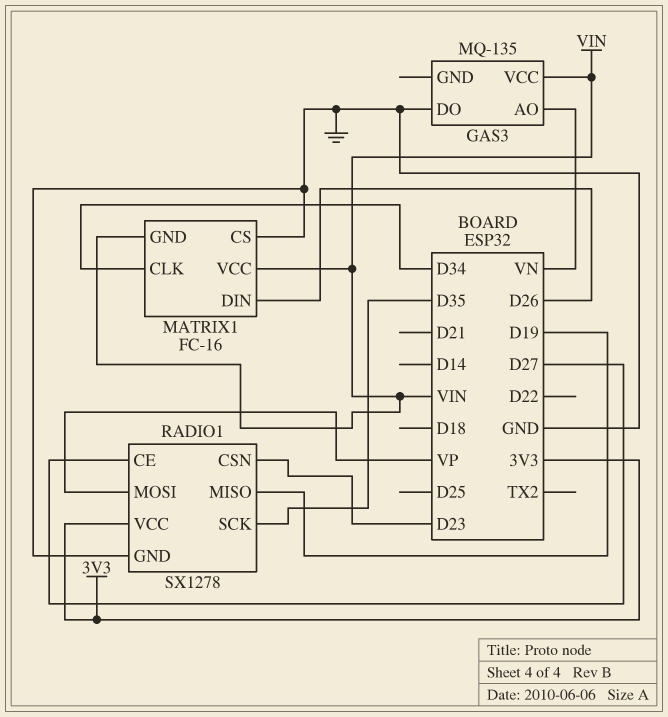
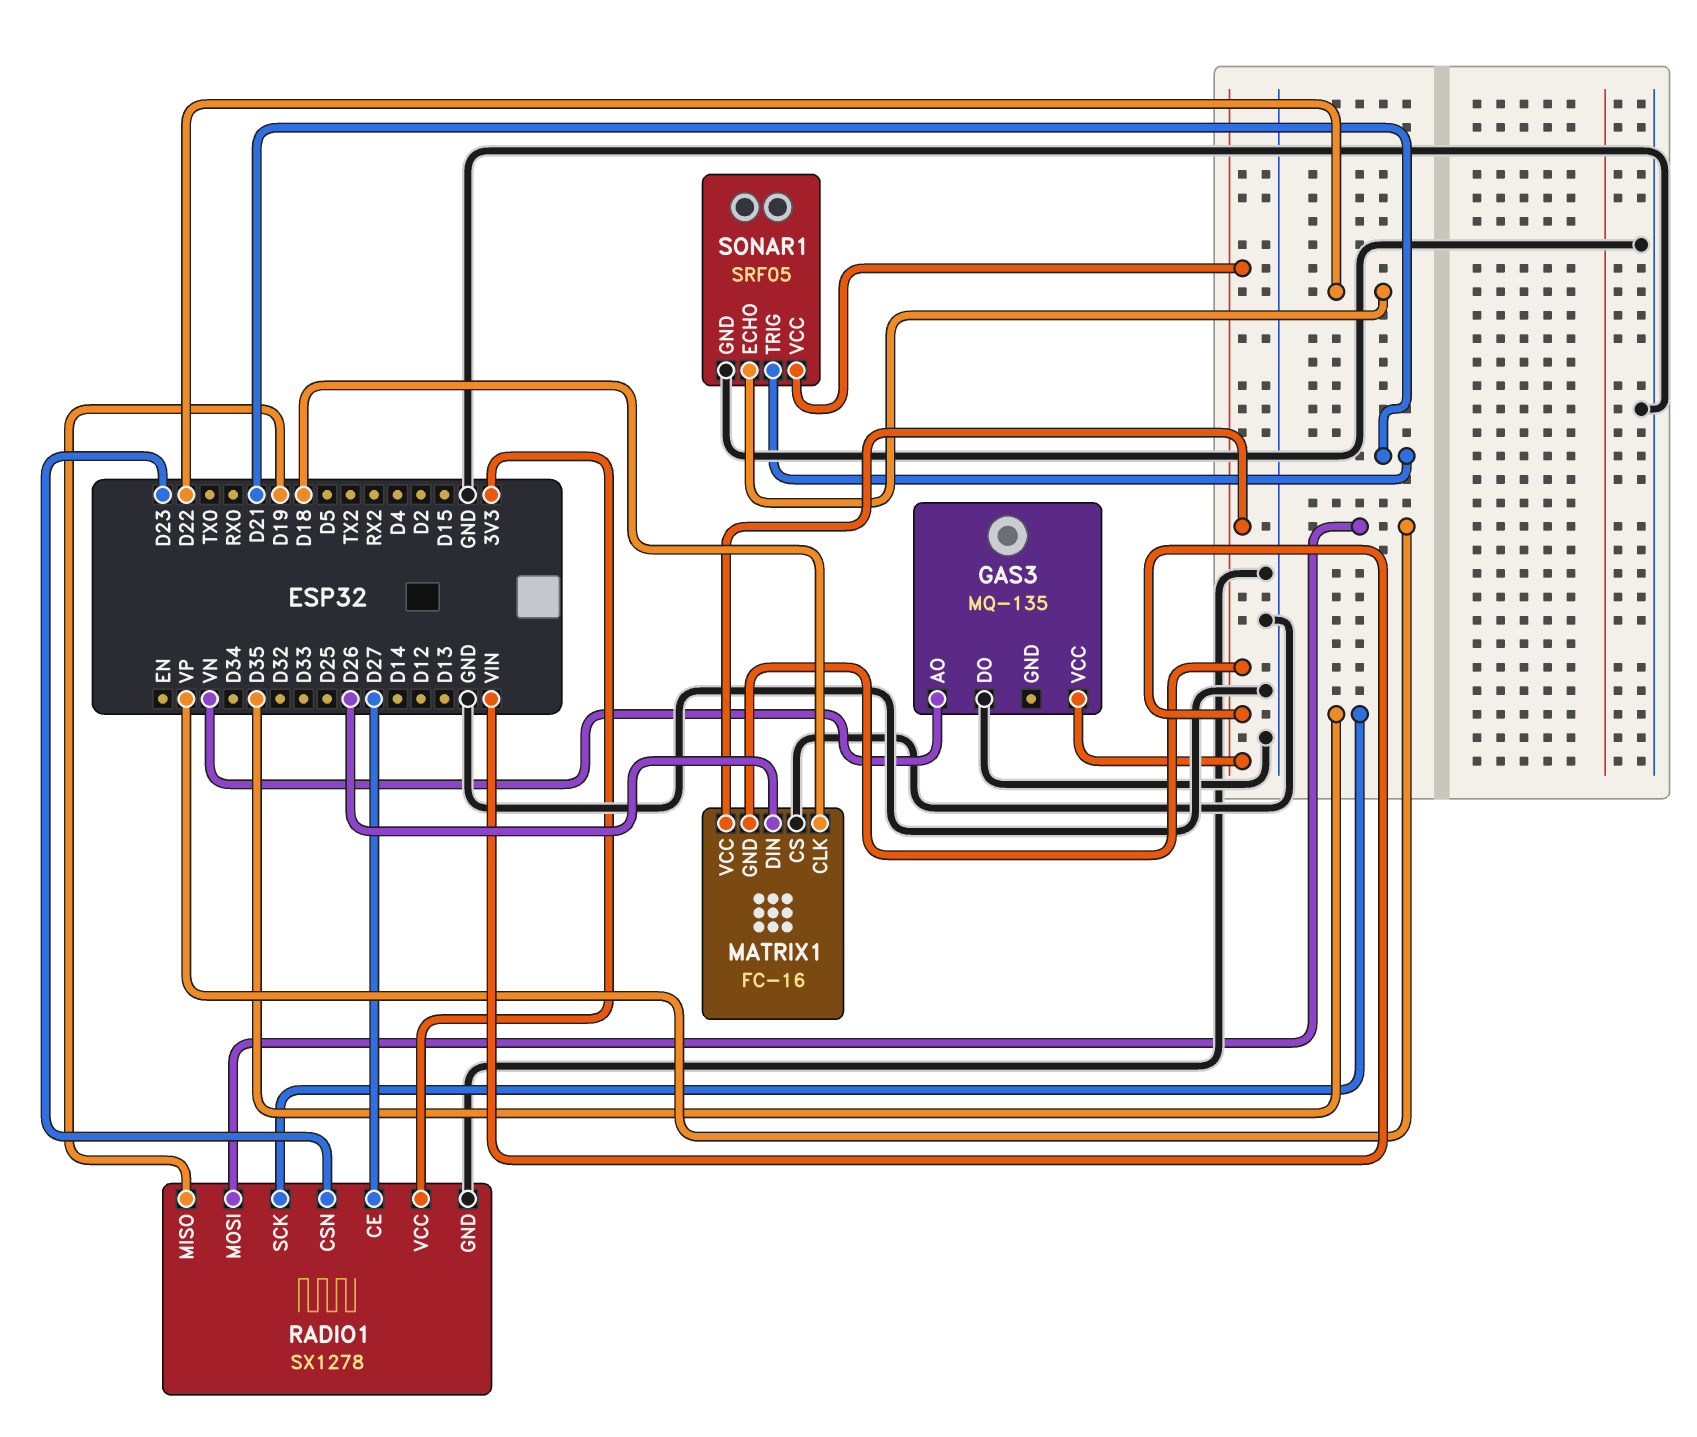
MATRIX1 pin CLK: D34 -> D18
SONAR1: none -> SRF05
SONAR1 pin ECHO: none -> D22
SONAR1 pin GND: none -> GND
SONAR1 pin TRIG: none -> D21
SONAR1 pin VCC: none -> VIN

